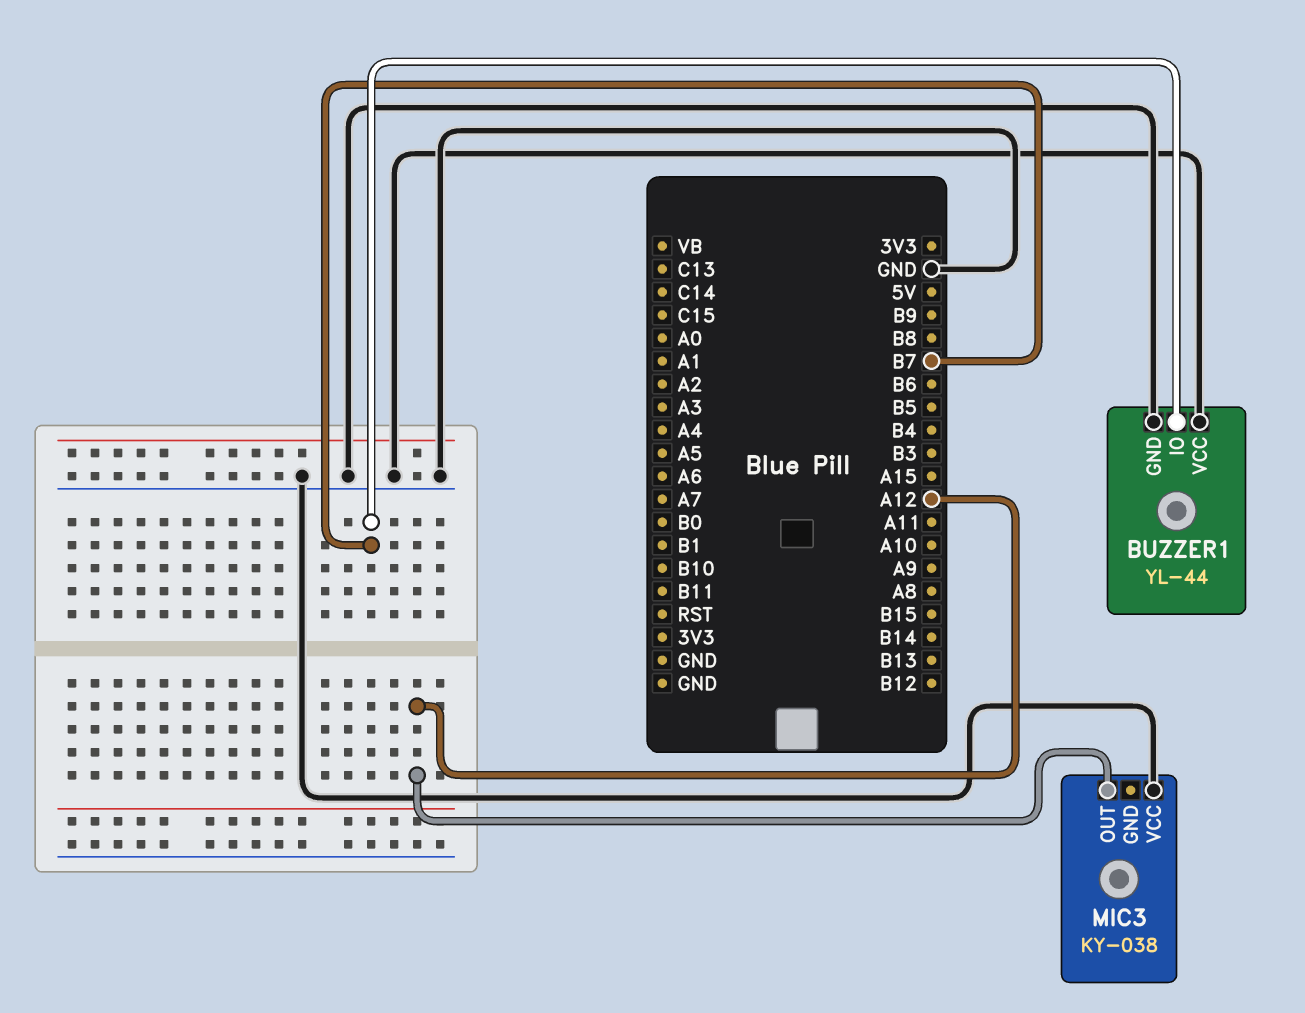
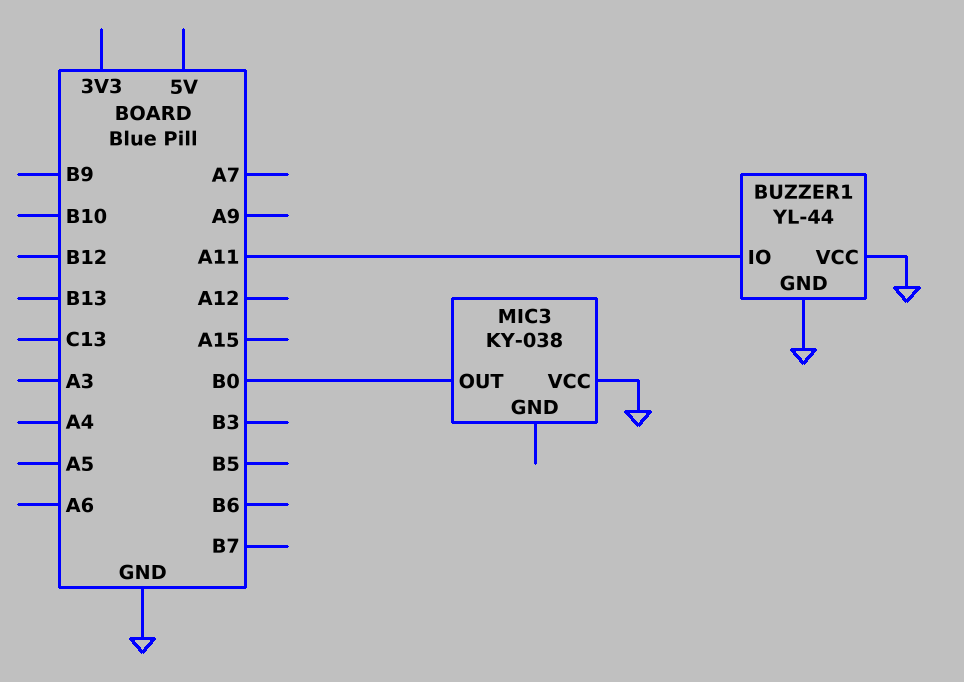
BUZZER1 pin IO: B7 -> A11
MIC3 pin OUT: A12 -> B0

